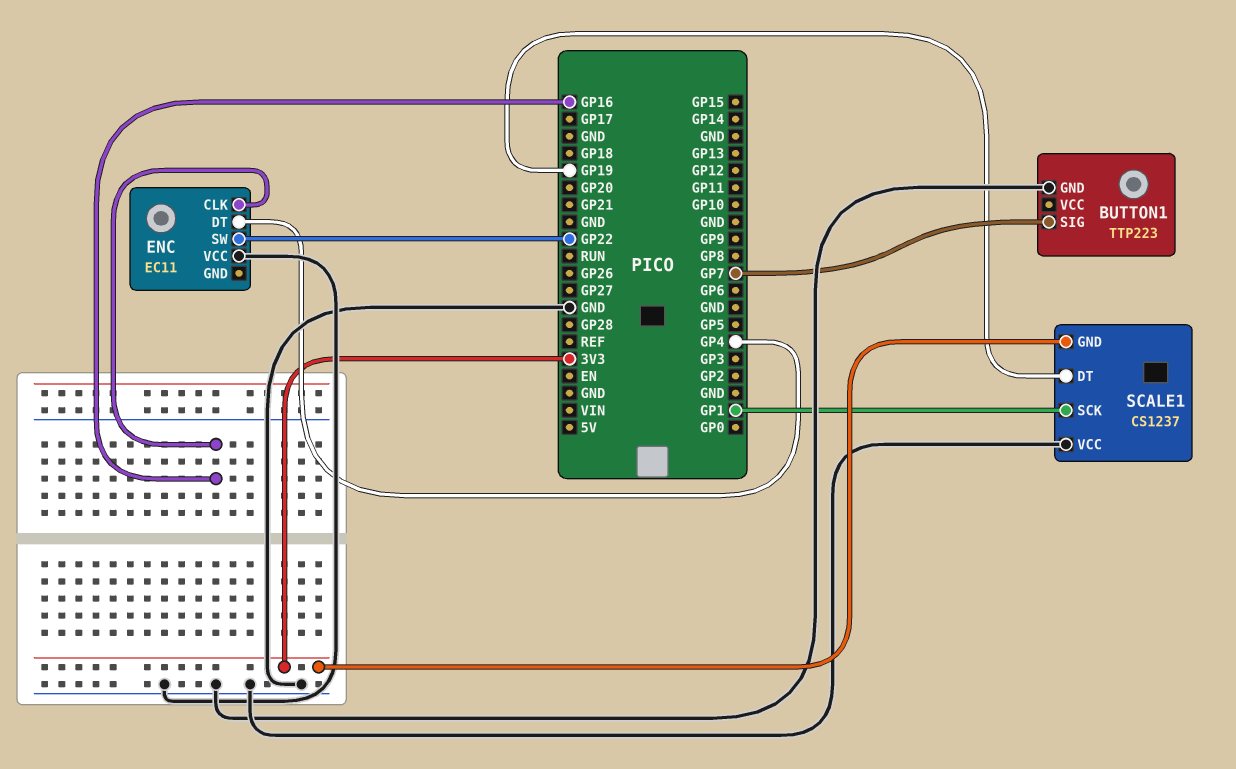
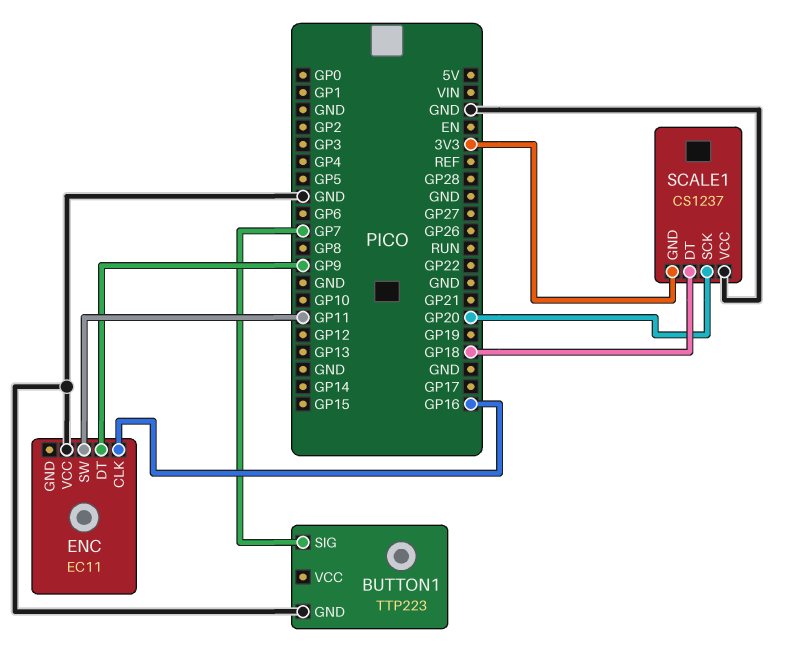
ENC pin DT: GP4 -> GP9
ENC pin SW: GP22 -> GP11
SCALE1 pin DT: GP19 -> GP18
SCALE1 pin SCK: GP1 -> GP20

